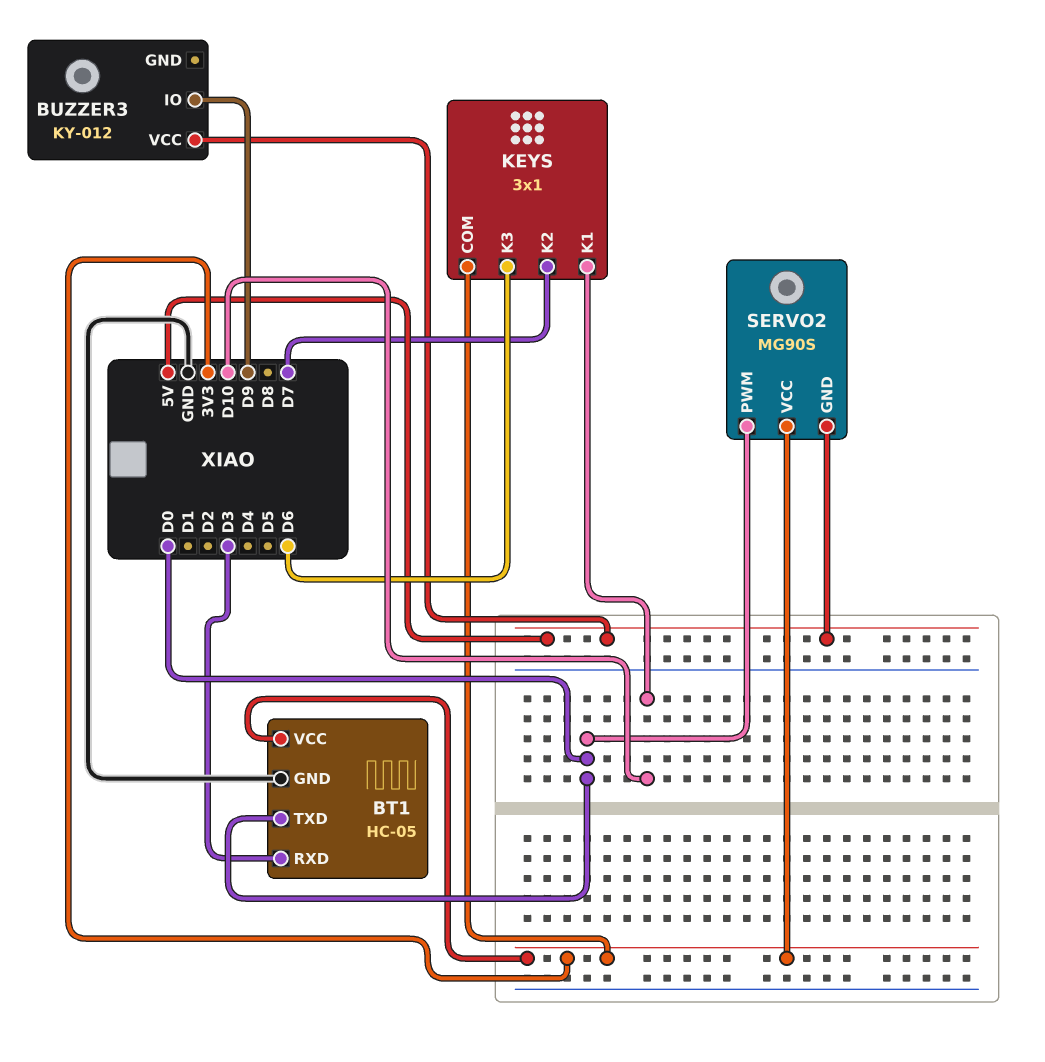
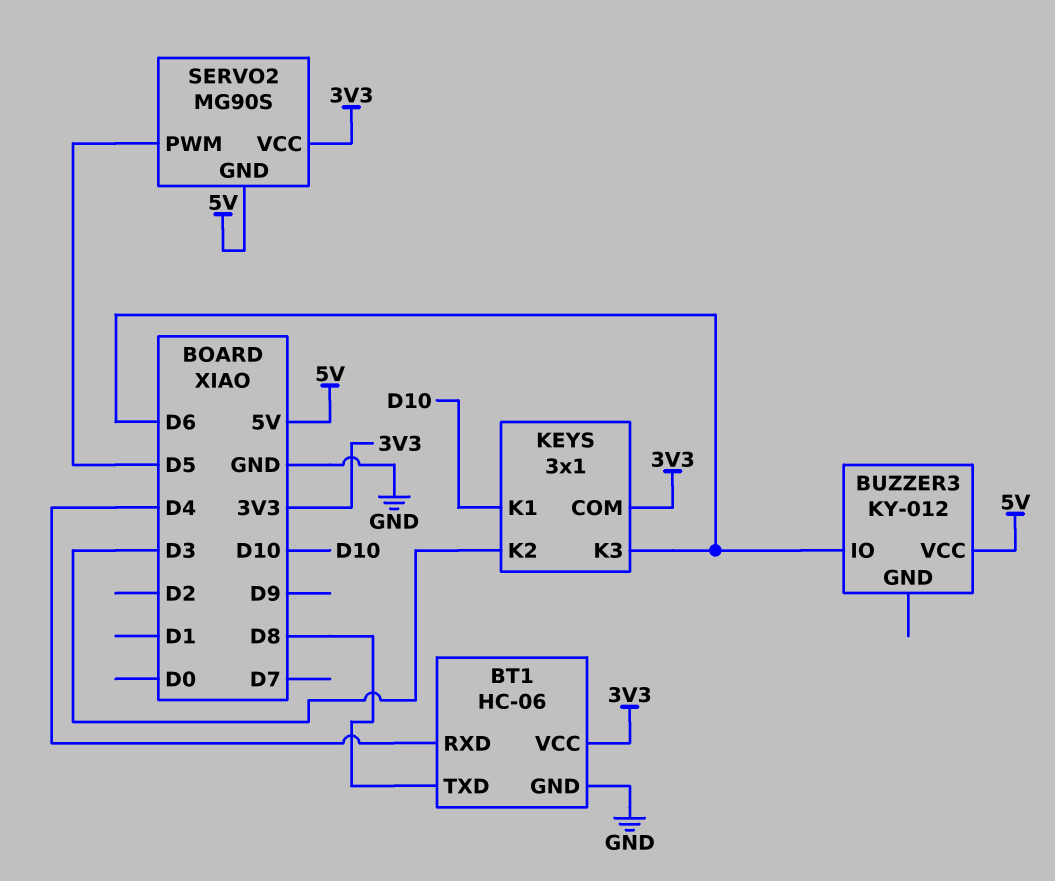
BT1: HC-05 -> HC-06
BT1 pin RXD: D3 -> D4
BT1 pin TXD: D0 -> D8
BUZZER3 pin IO: D9 -> D6
KEYS pin K2: D7 -> D3
SERVO2 pin PWM: D0 -> D5

